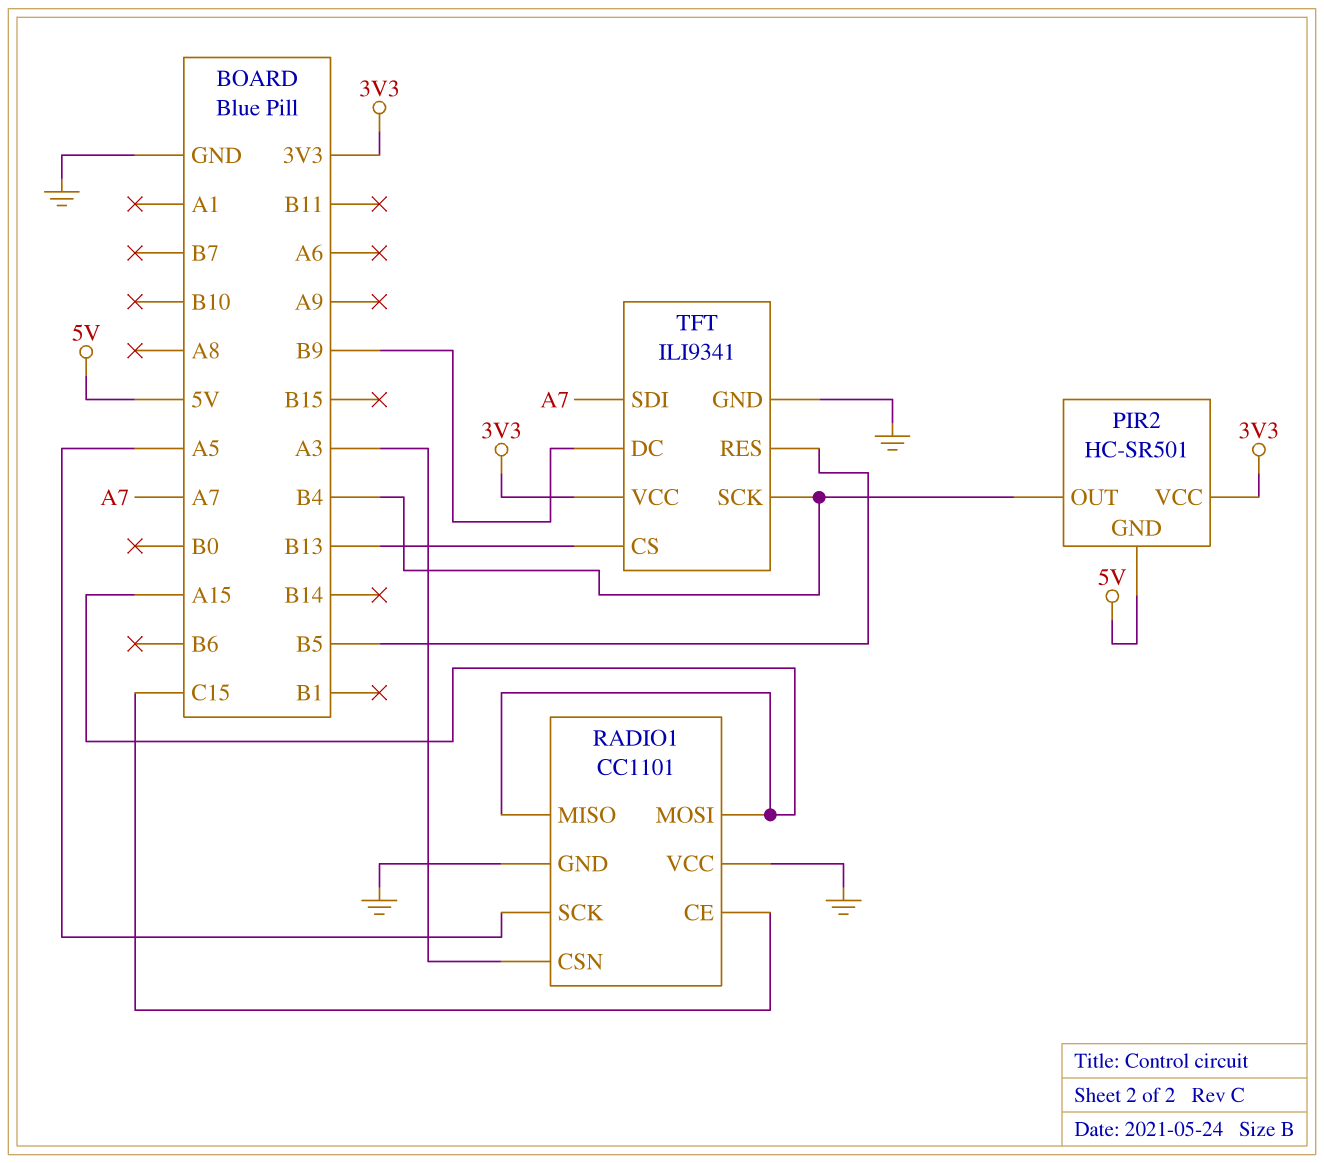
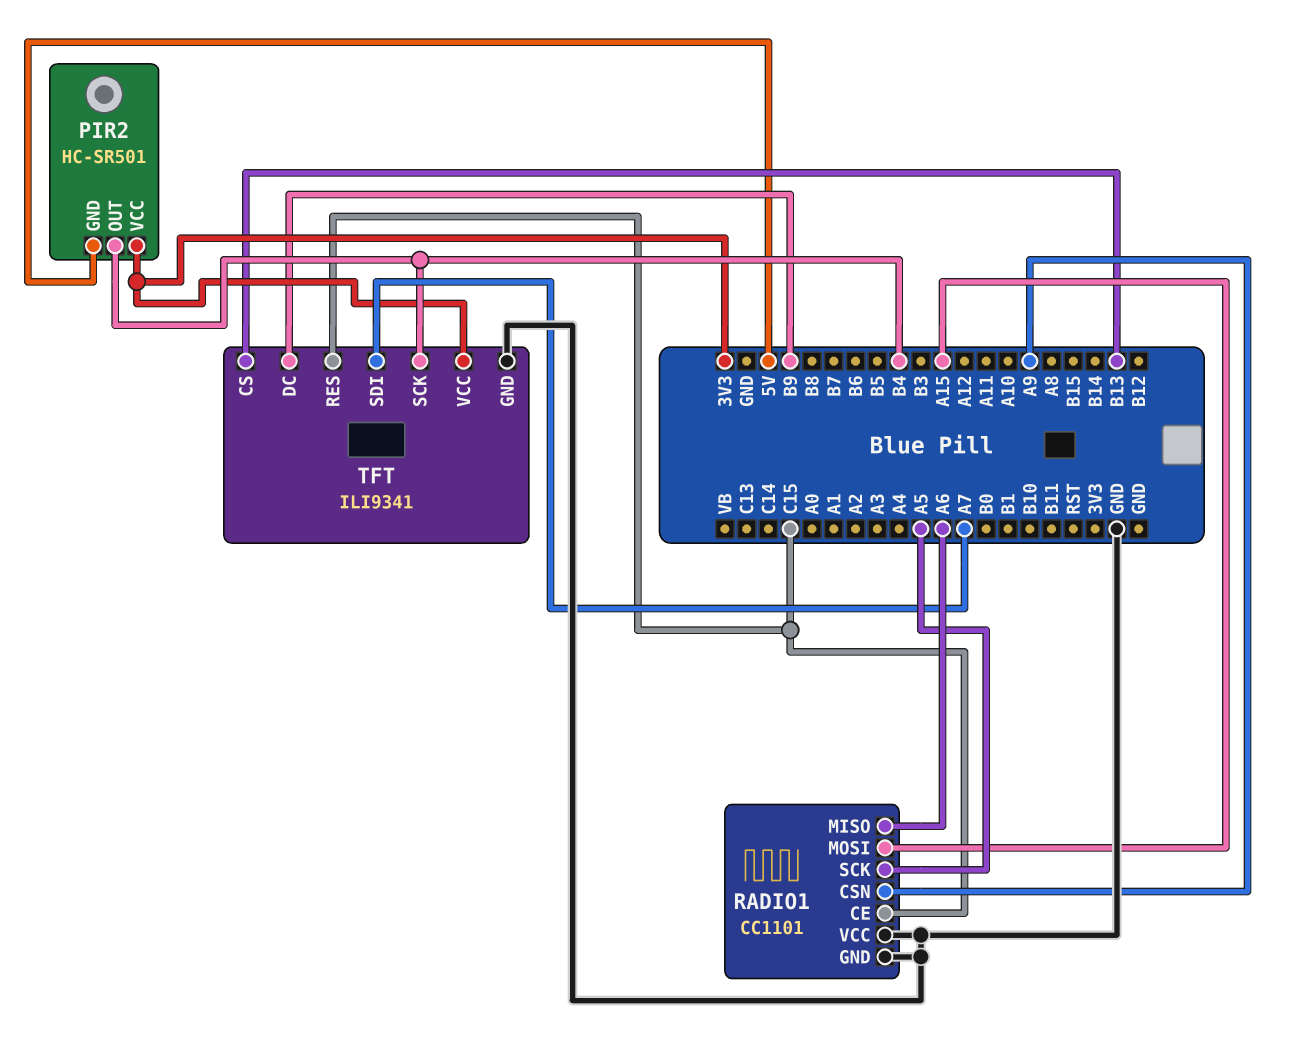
RADIO1 pin CSN: A3 -> A9
RADIO1 pin MISO: A15 -> A6
TFT pin RES: B5 -> C15

